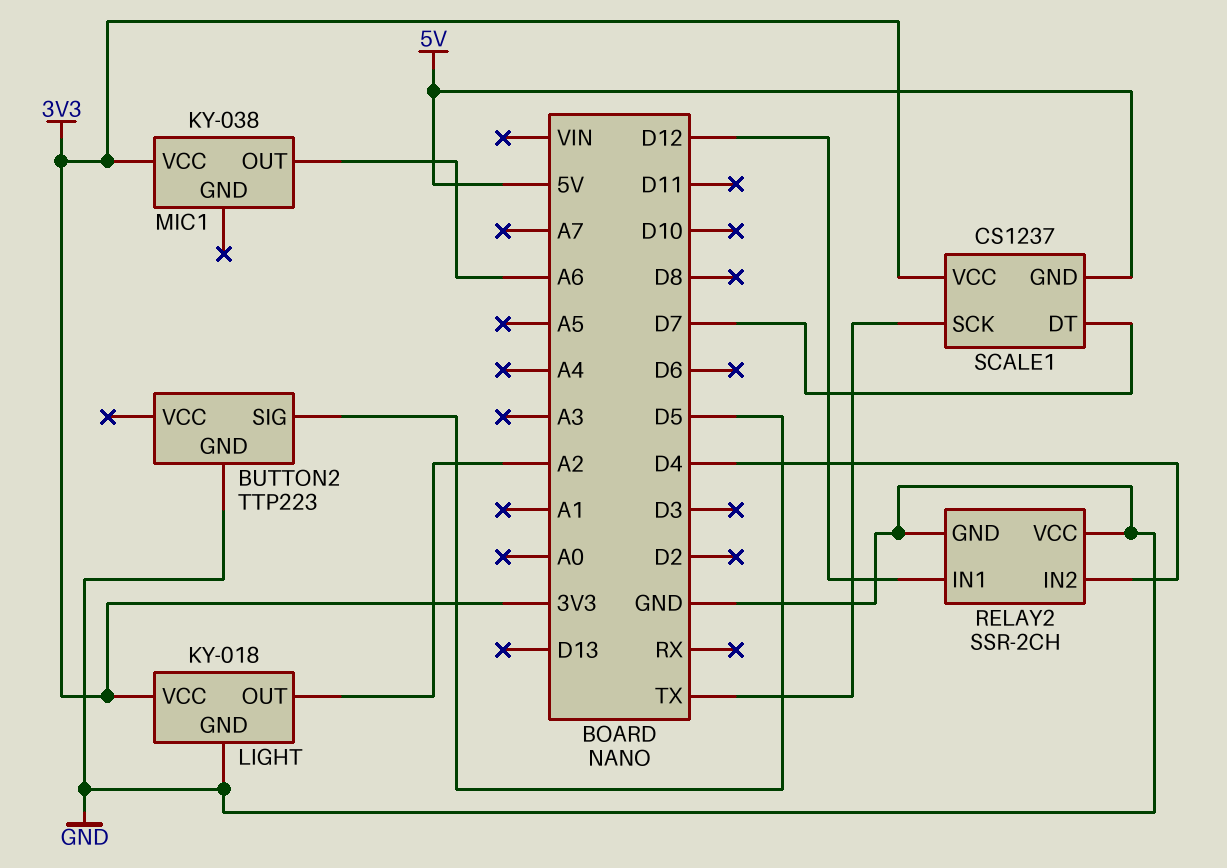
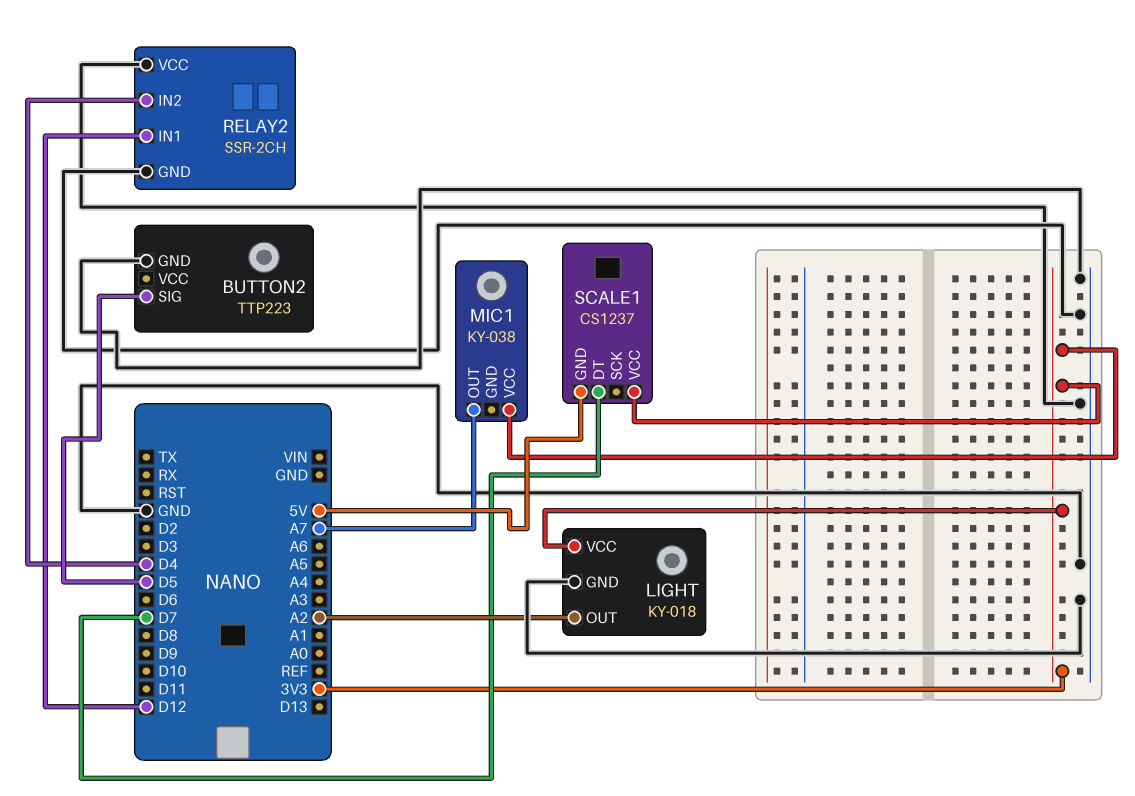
MIC1 pin OUT: A6 -> A7
SCALE1 pin SCK: TX -> none

